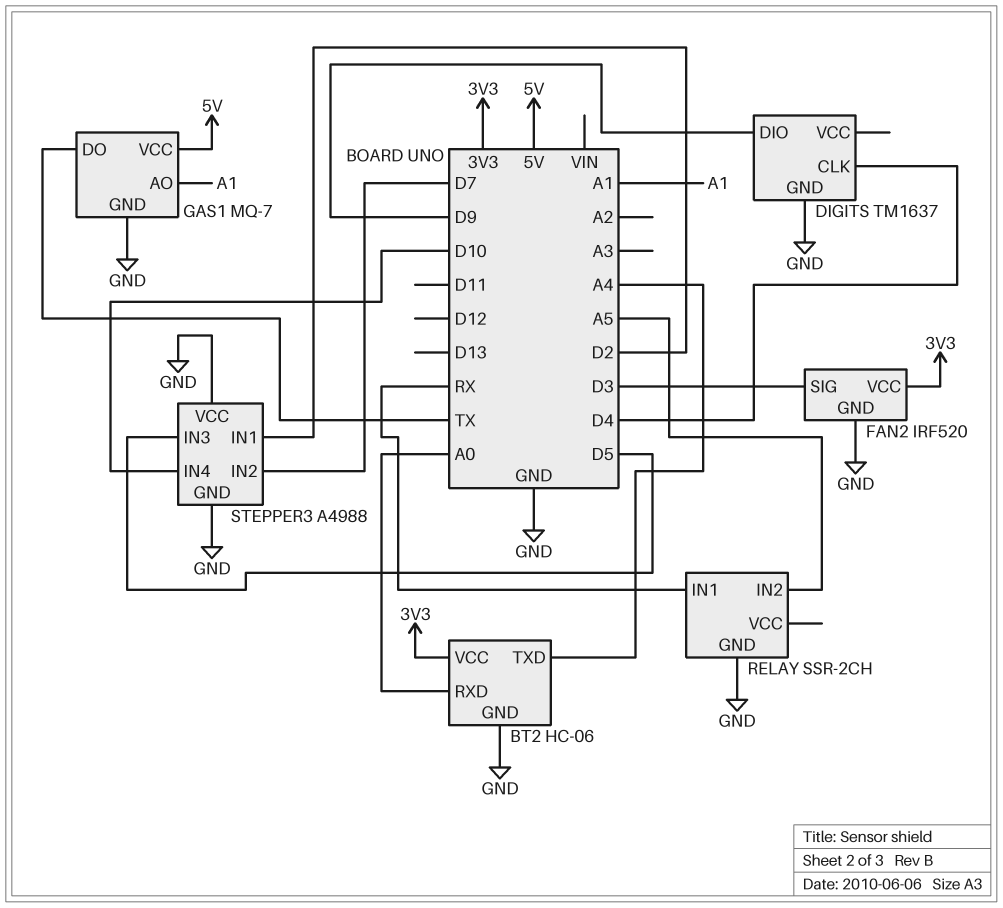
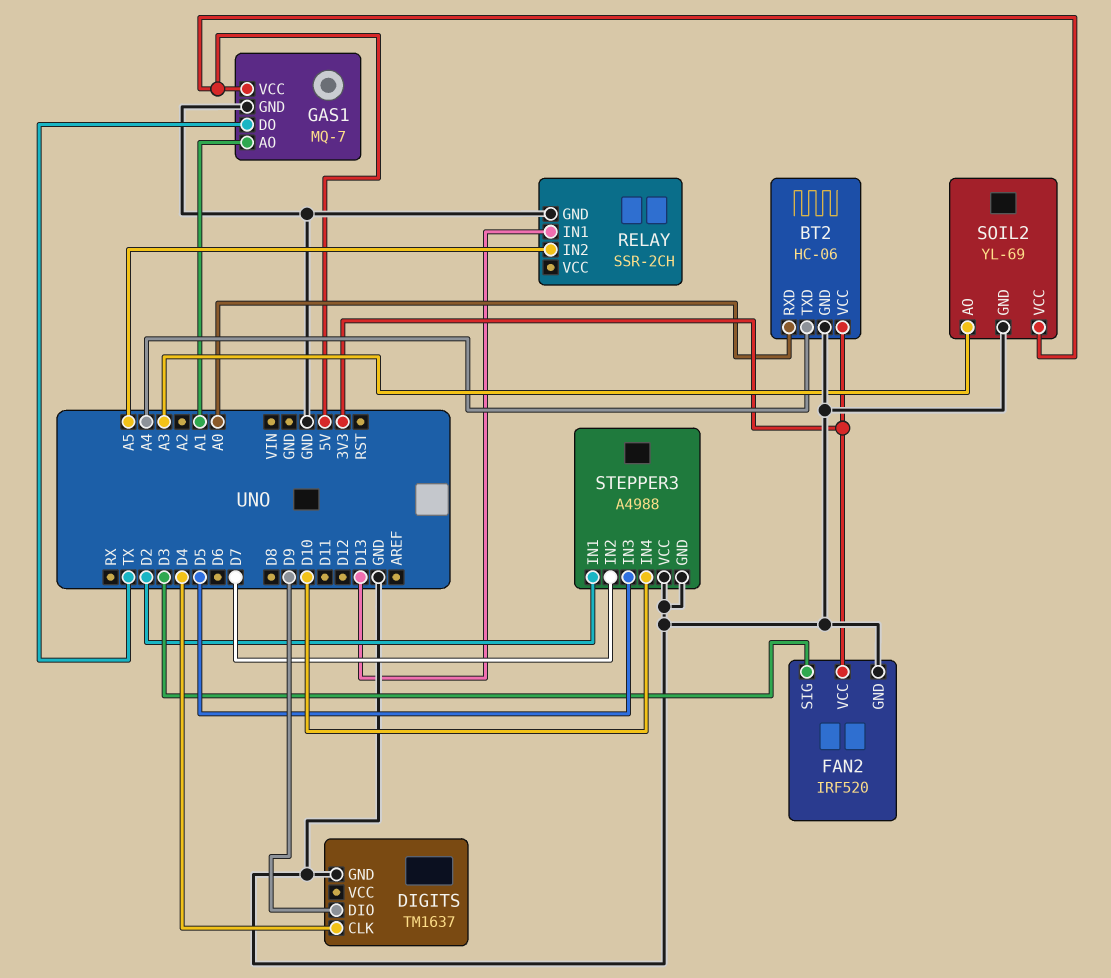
RELAY pin IN1: RX -> D13
SOIL2: none -> YL-69
SOIL2 pin AO: none -> A3
SOIL2 pin GND: none -> GND
SOIL2 pin VCC: none -> 5V

